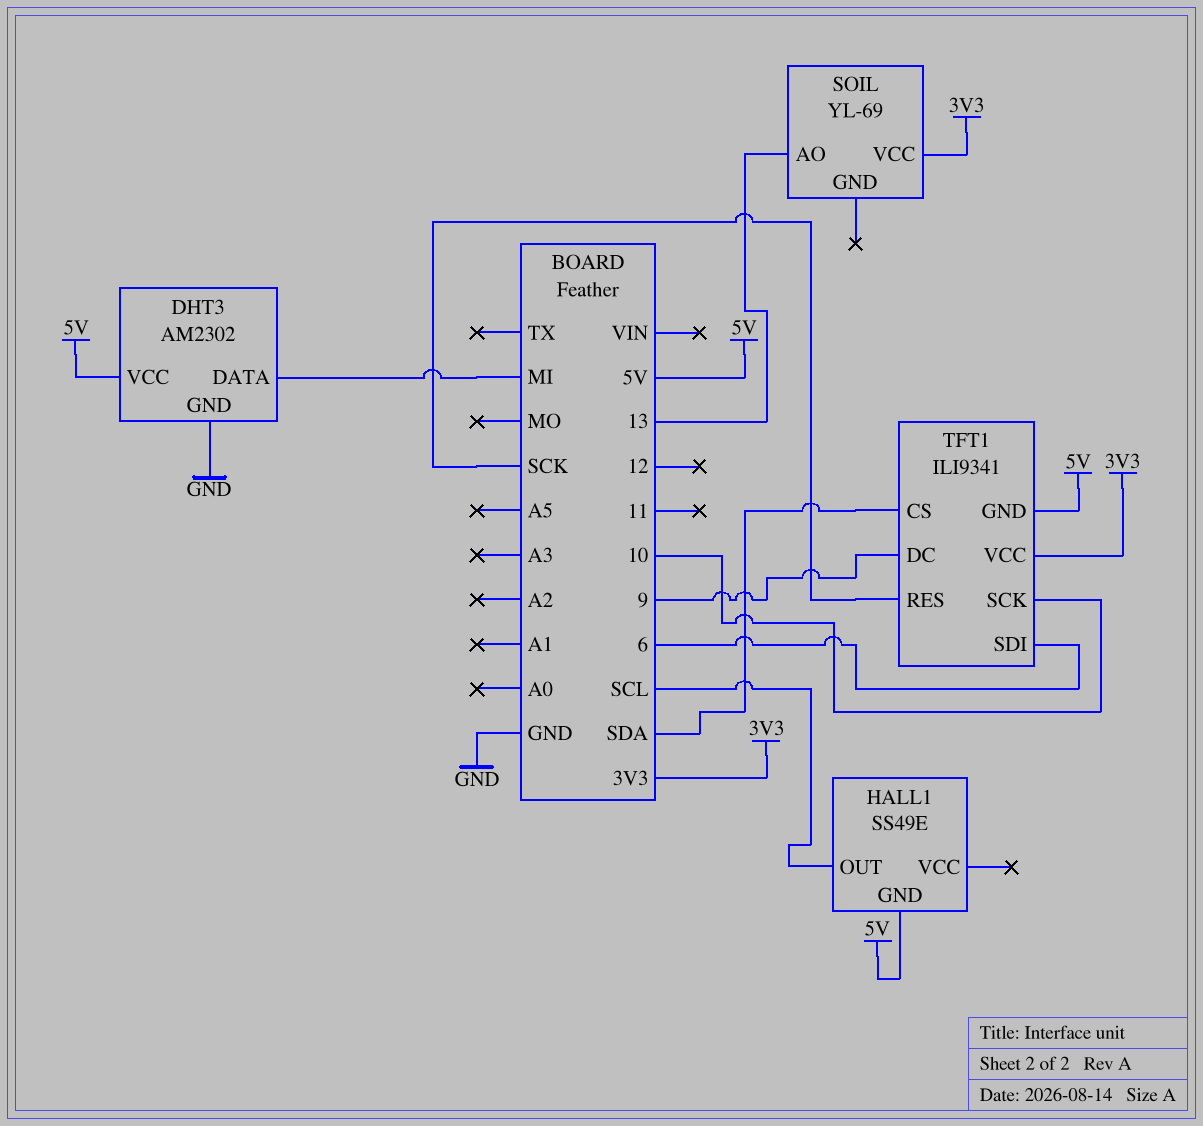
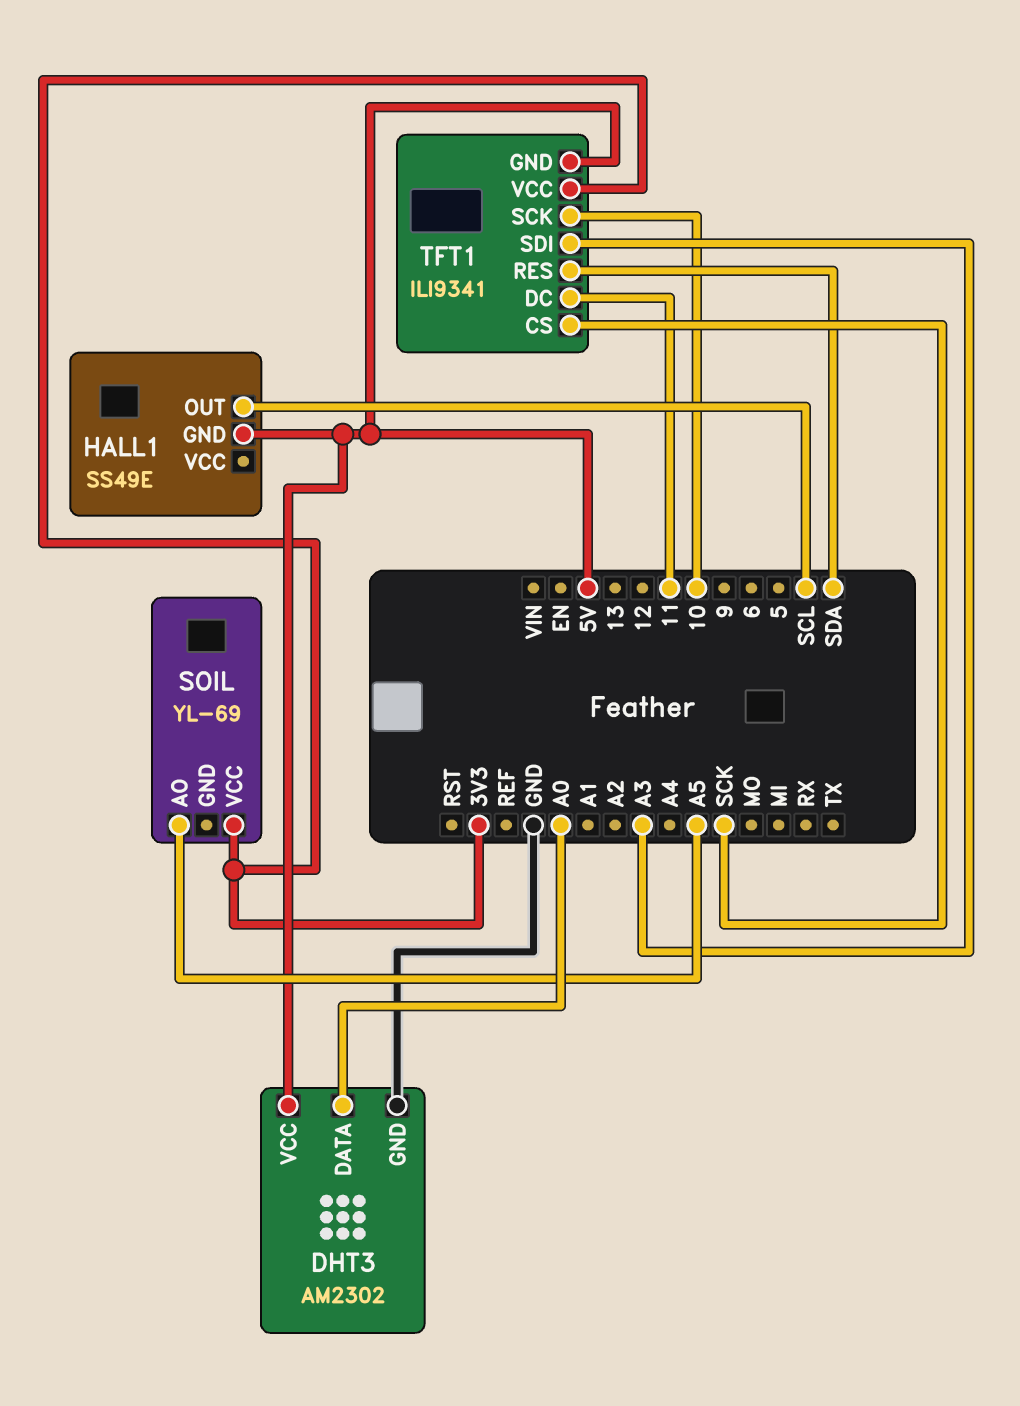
DHT3 pin DATA: MI -> A0
SOIL pin AO: 13 -> A5
TFT1 pin CS: SDA -> SCK
TFT1 pin DC: 9 -> 11
TFT1 pin RES: SCK -> SDA
TFT1 pin SDI: 6 -> A3

